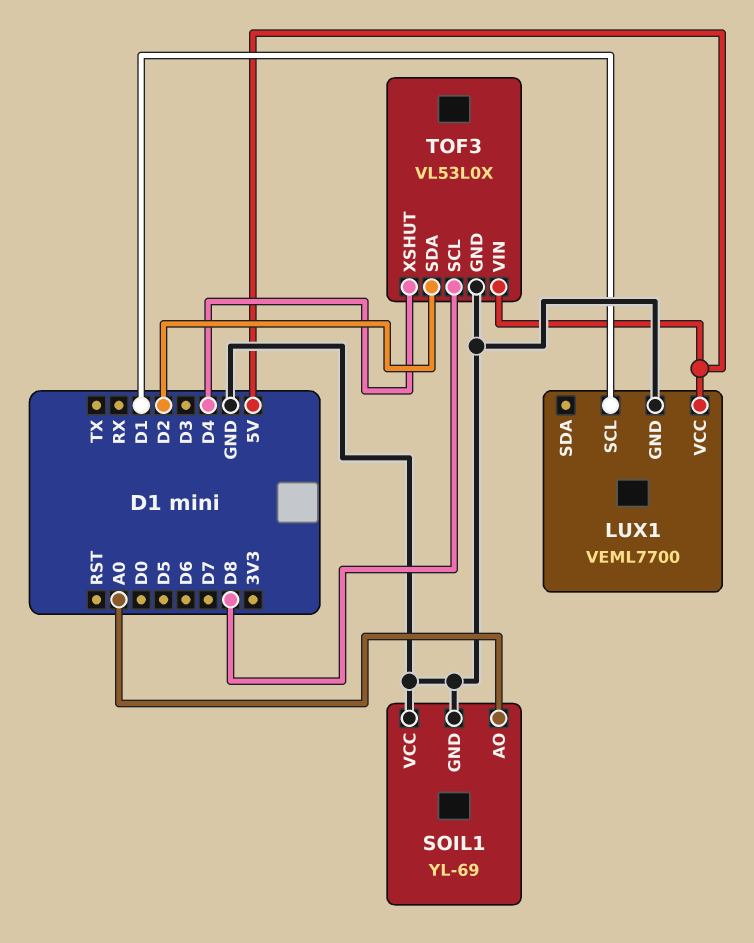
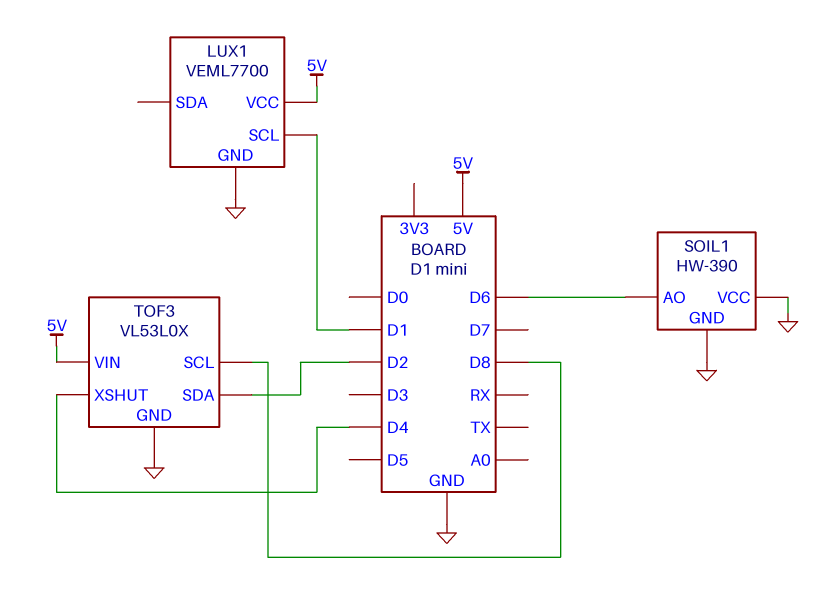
SOIL1: YL-69 -> HW-390
SOIL1 pin AO: A0 -> D6

